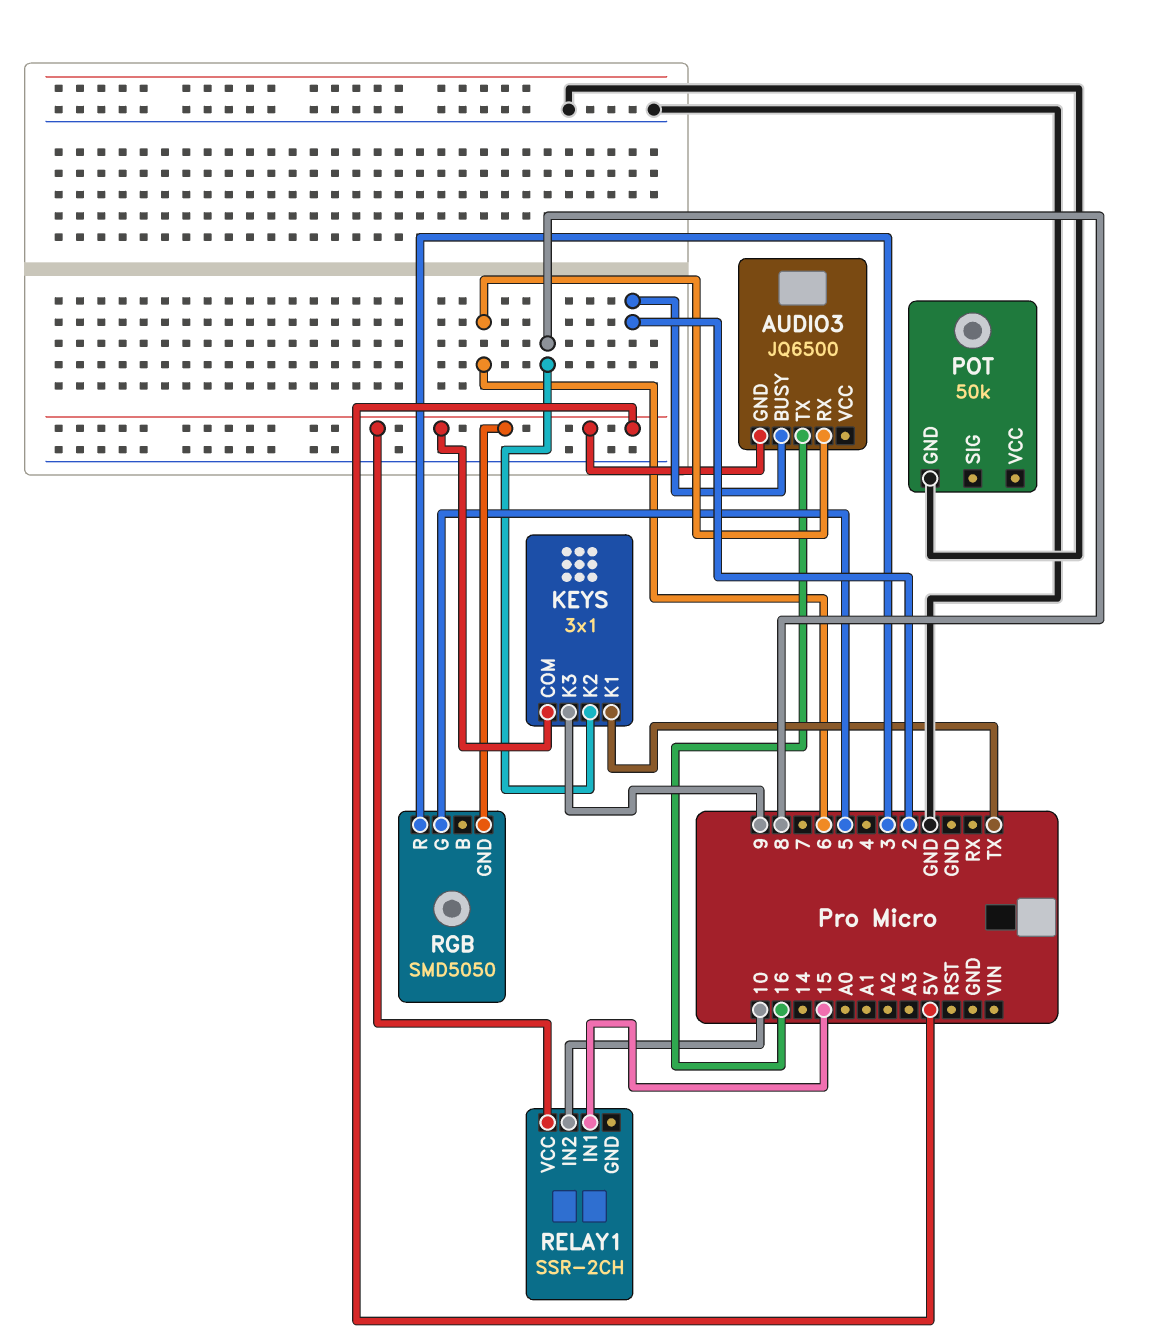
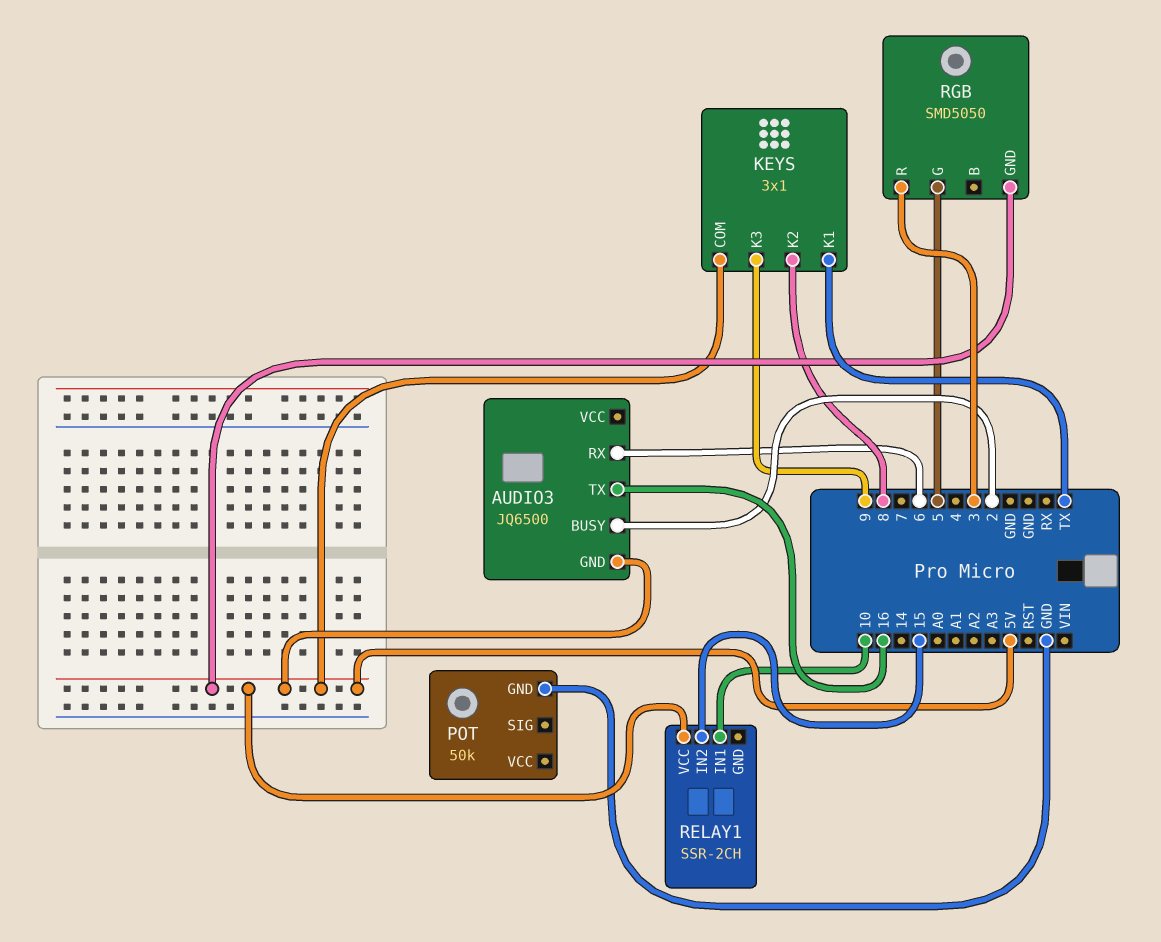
RELAY1 pin IN1: 15 -> 10
RELAY1 pin IN2: 10 -> 15

